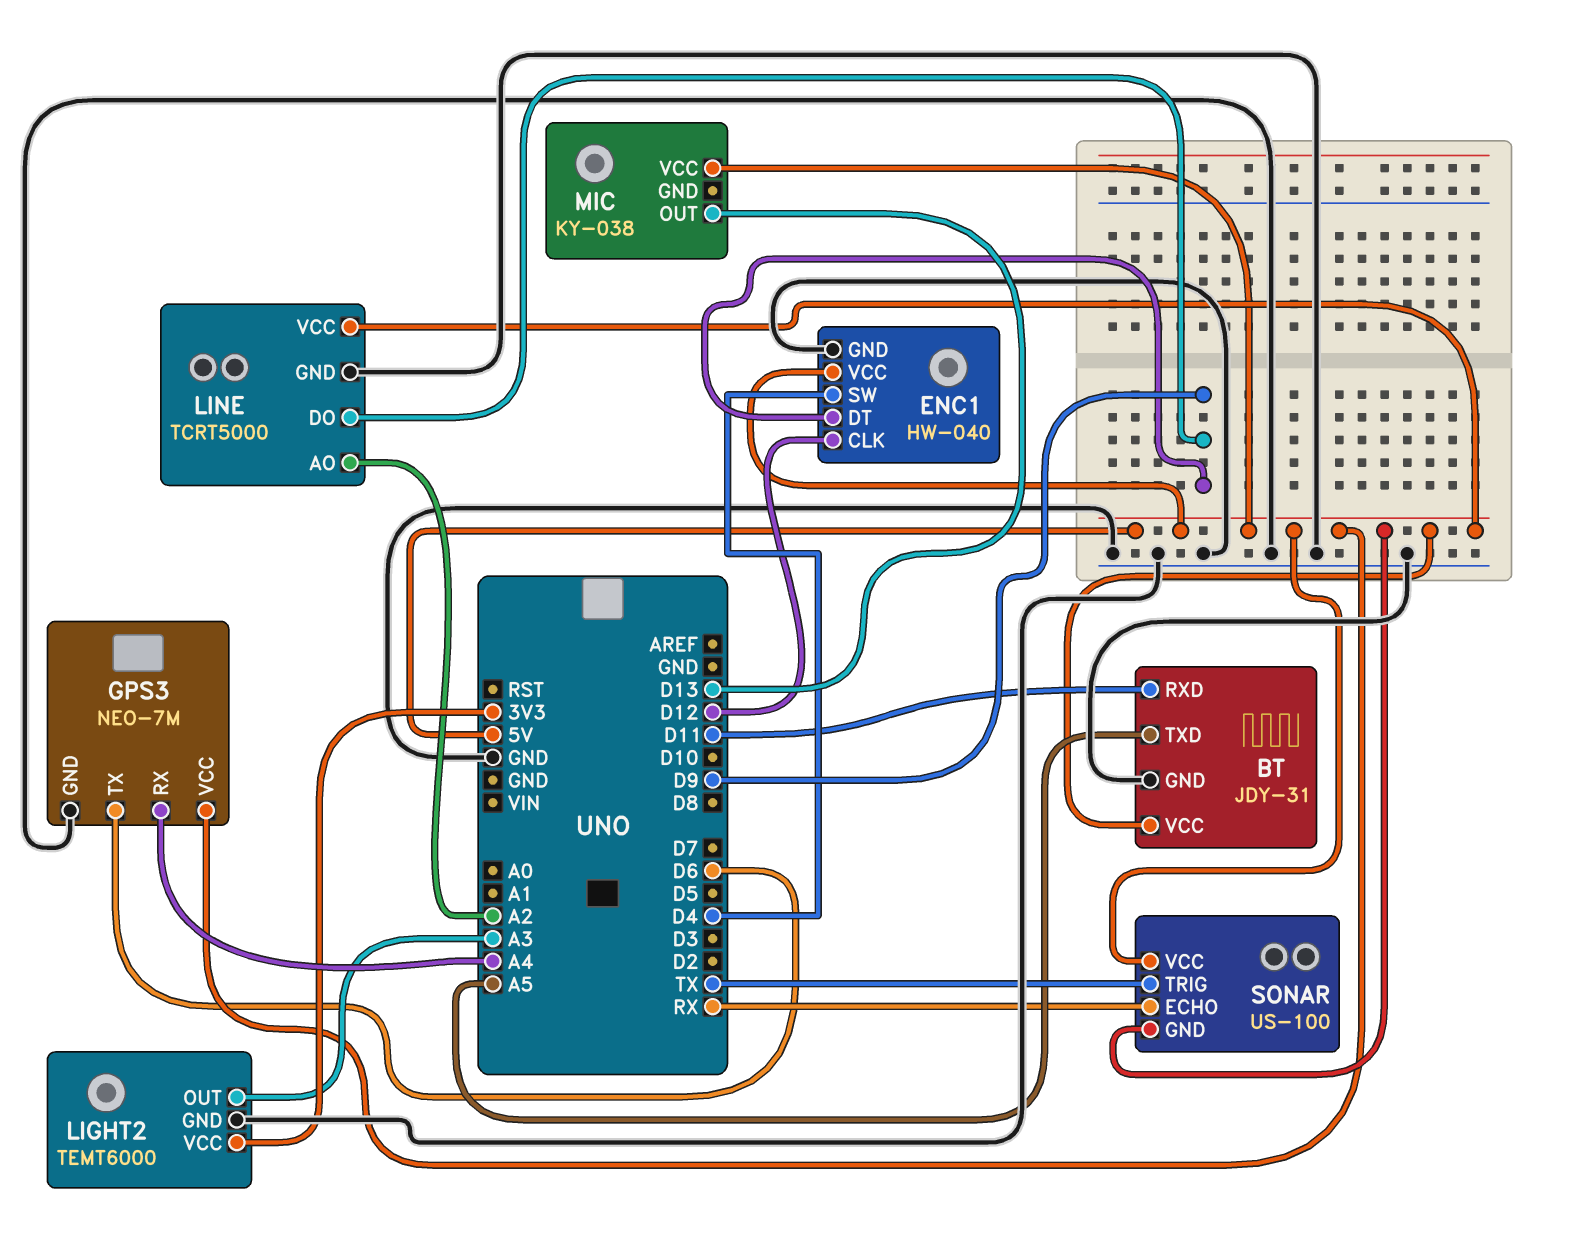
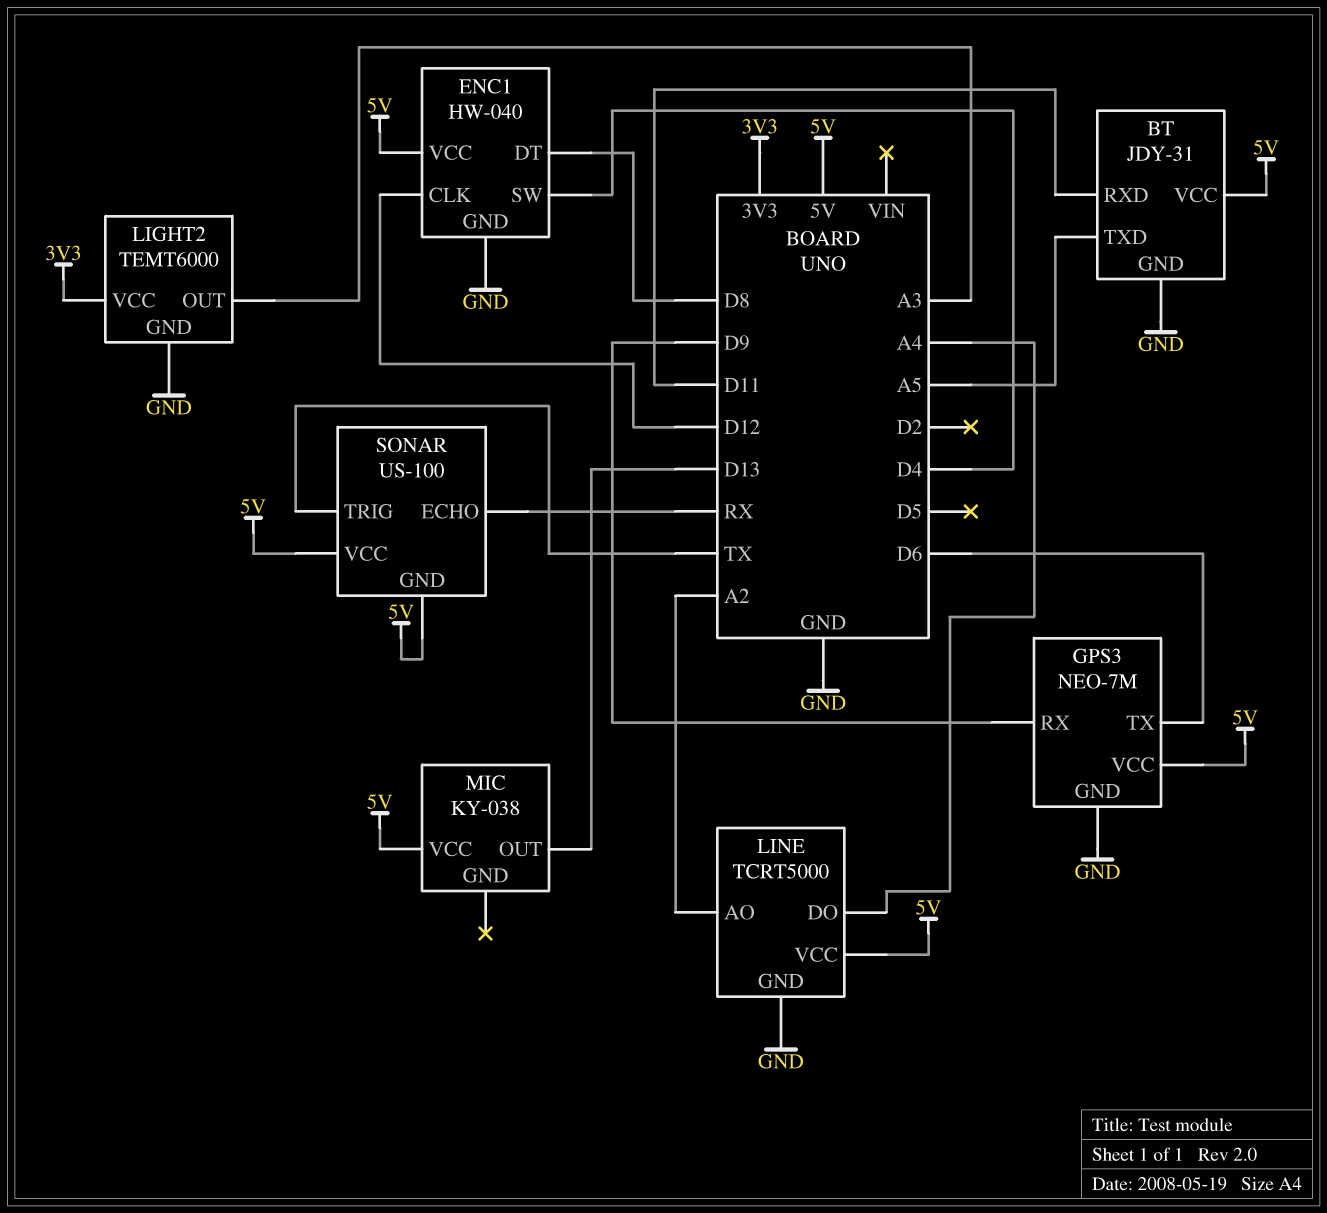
ENC1 pin DT: D9 -> D8
GPS3 pin RX: A4 -> D9
LINE pin DO: D9 -> A4

